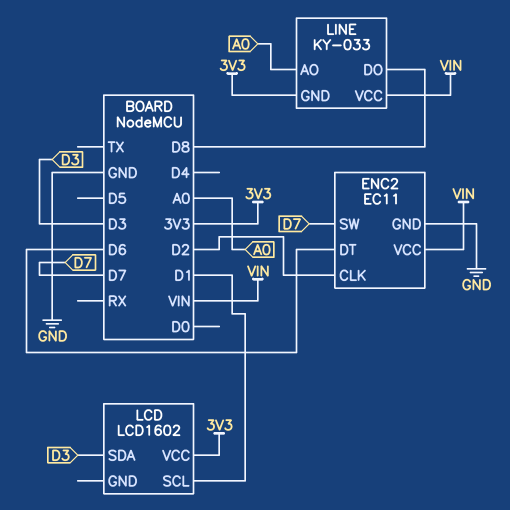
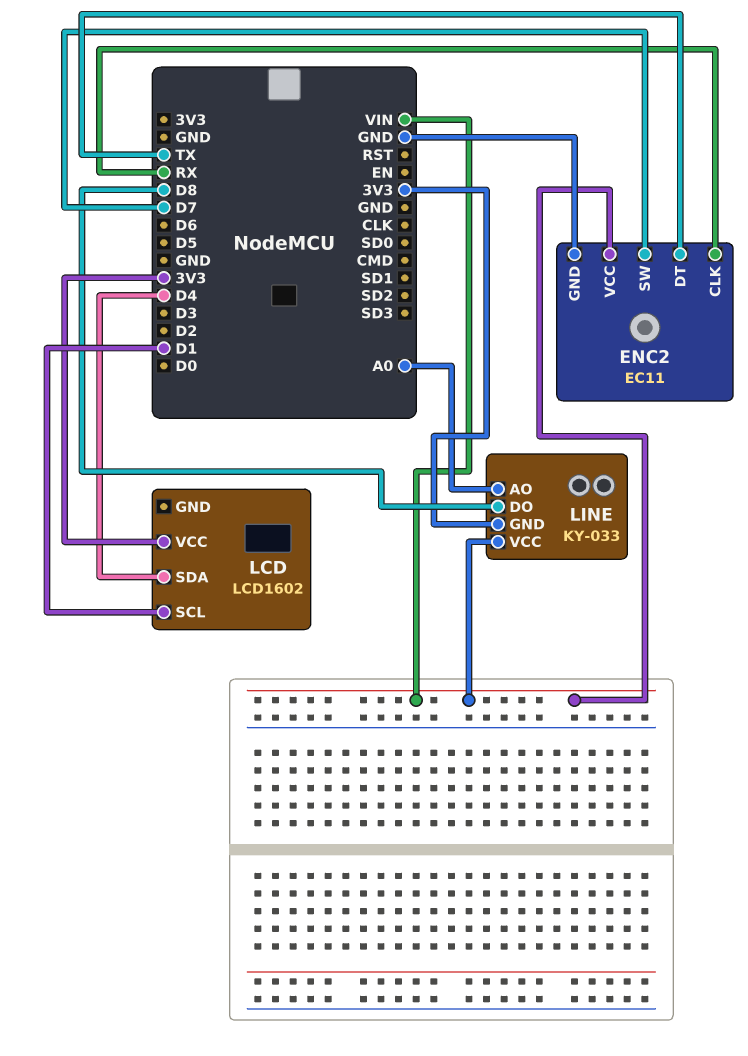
ENC2 pin CLK: D2 -> RX
ENC2 pin DT: D6 -> TX
LCD pin SDA: D3 -> D4

